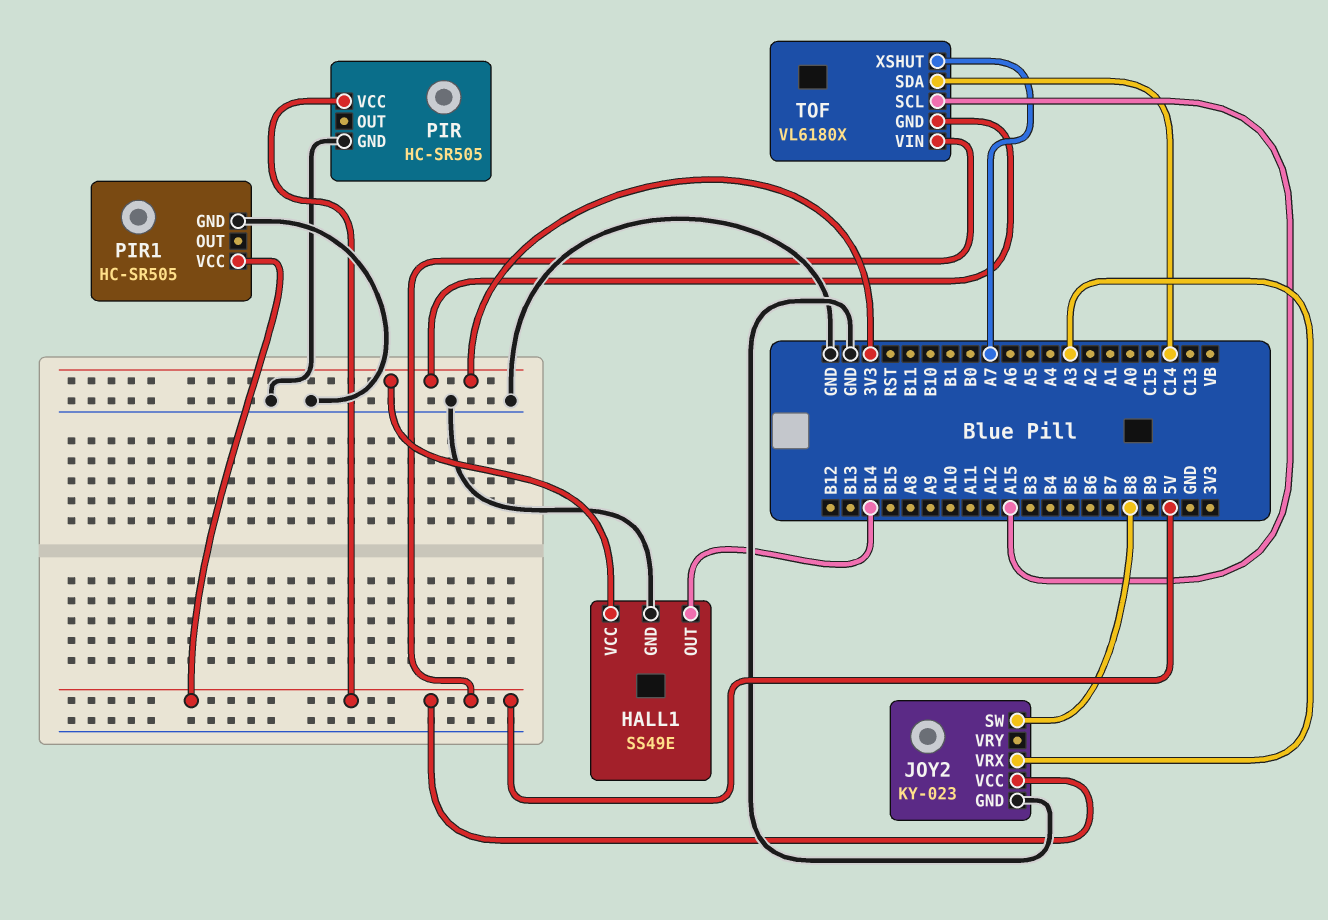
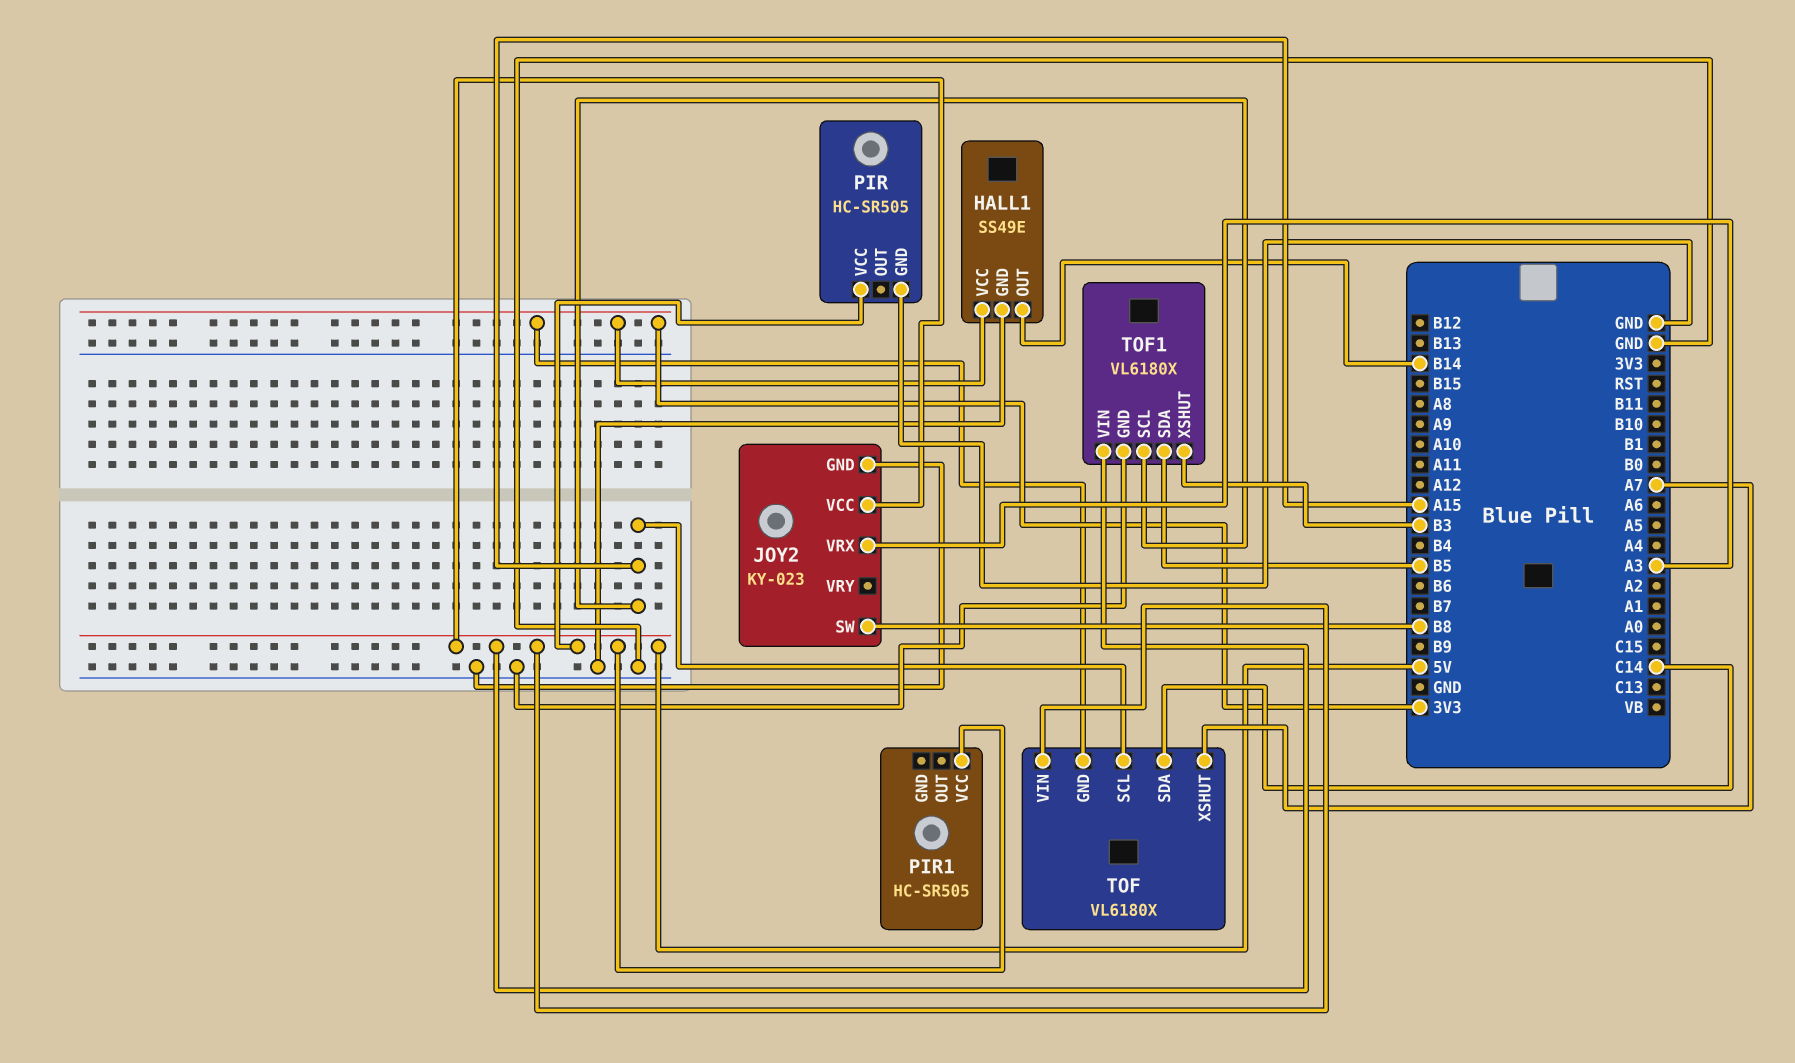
PIR1 pin GND: GND -> none
TOF1: none -> VL6180X
TOF1 pin GND: none -> GND
TOF1 pin SCL: none -> A15
TOF1 pin SDA: none -> B5
TOF1 pin VIN: none -> 5V
TOF1 pin XSHUT: none -> B3

